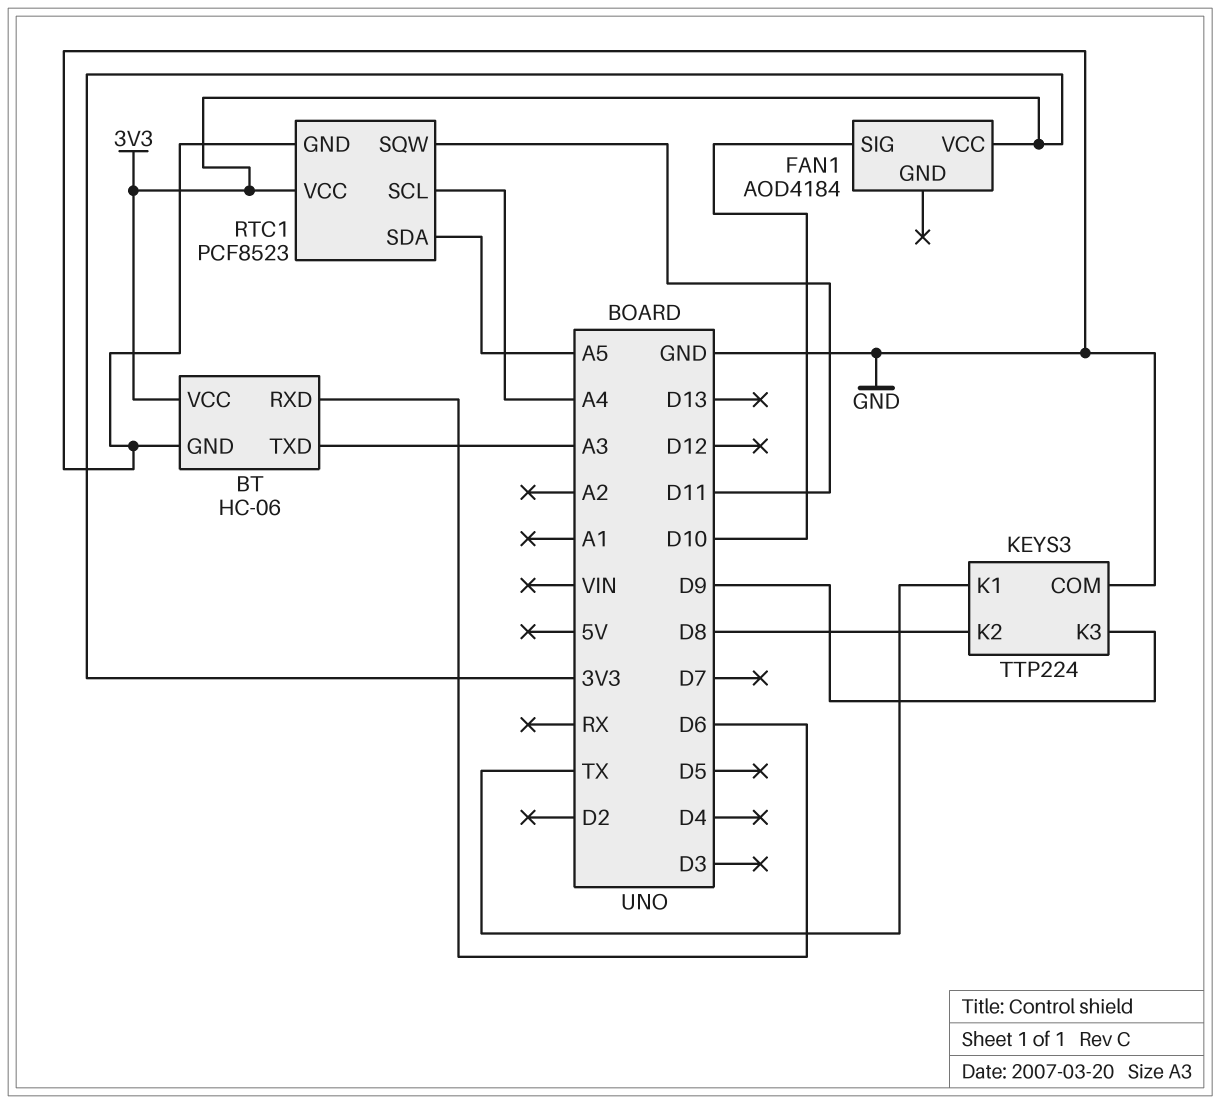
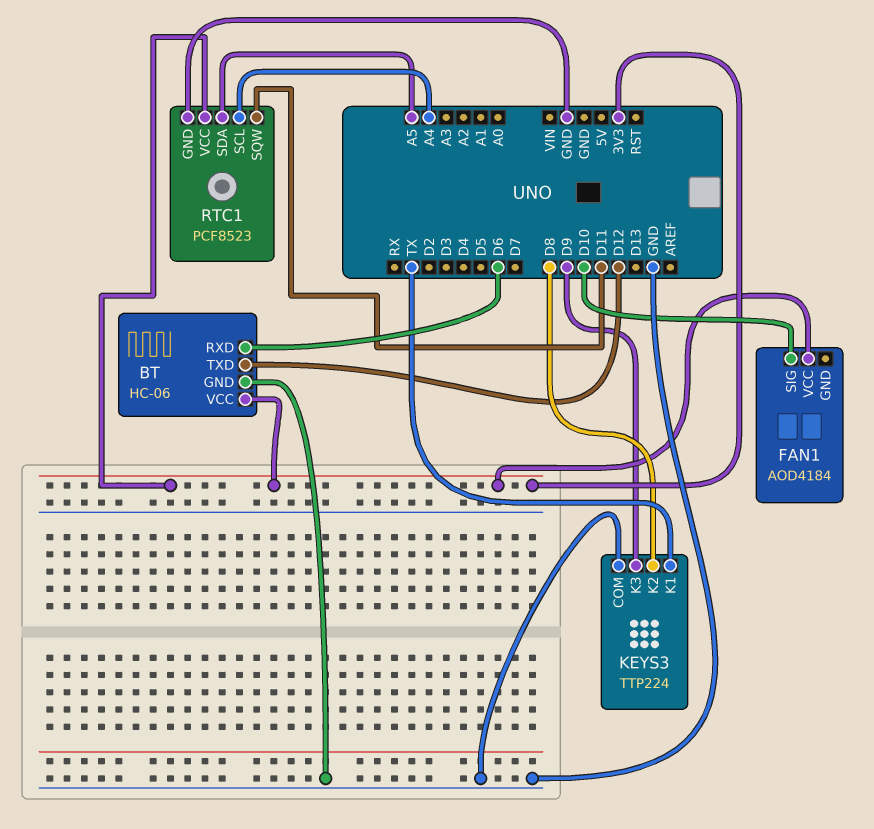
BT pin TXD: A3 -> D12

